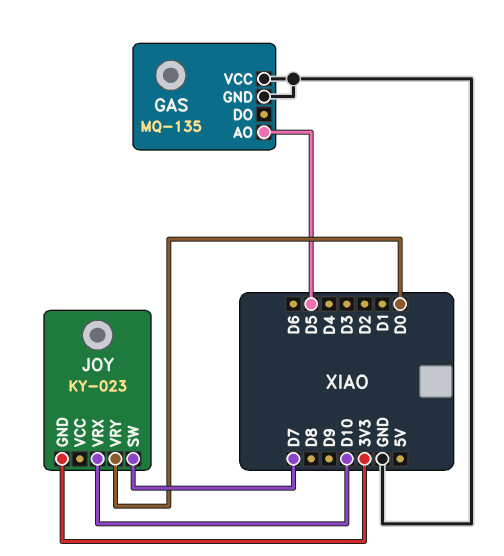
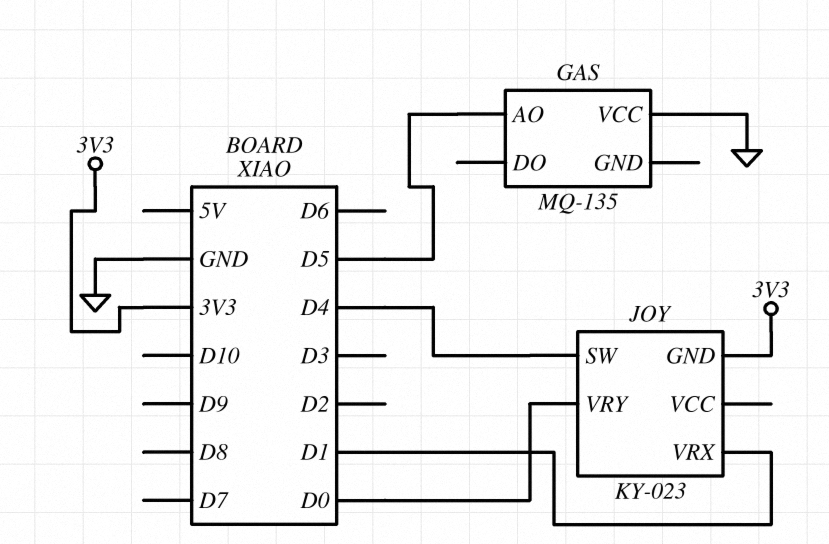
GAS pin GND: GND -> none
JOY pin SW: D7 -> D4
JOY pin VRX: D10 -> D1

